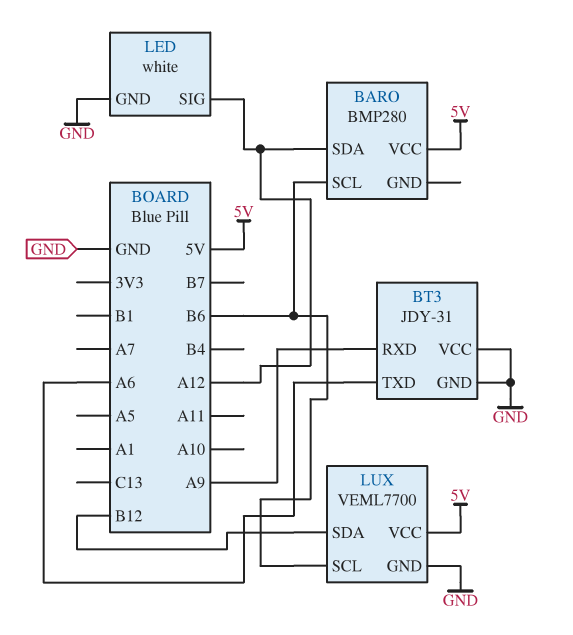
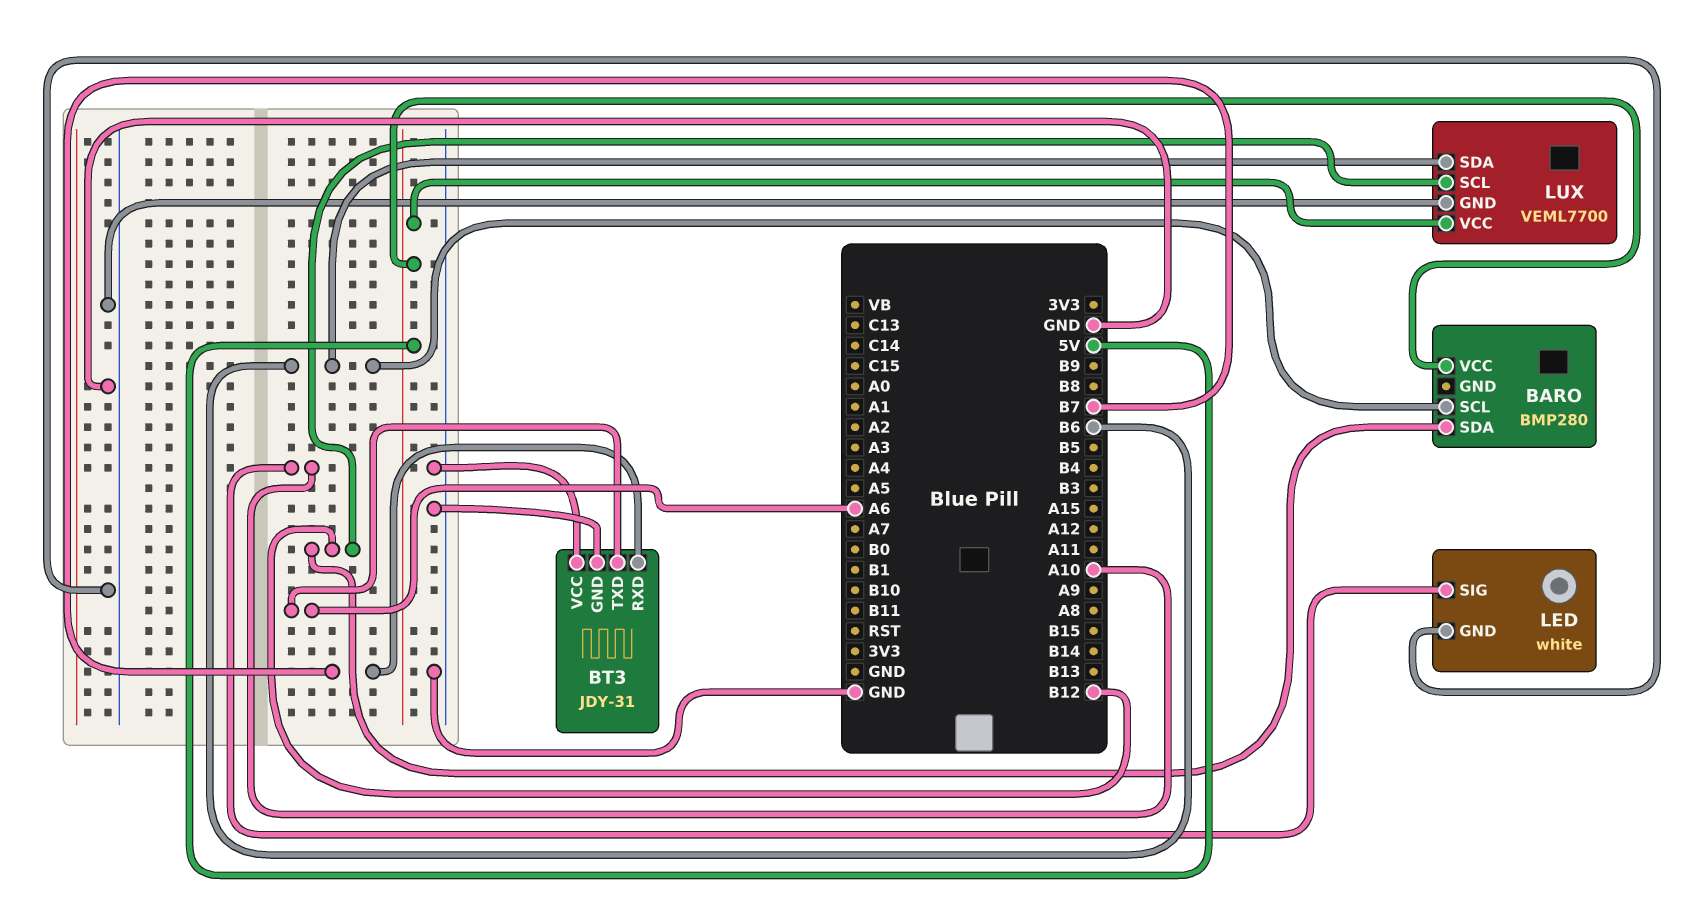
BARO pin SDA: A12 -> B12
BT3 pin RXD: A9 -> B7
LED pin SIG: A12 -> A10
LUX pin SCL: B6 -> B12
LUX pin SDA: B12 -> B6

